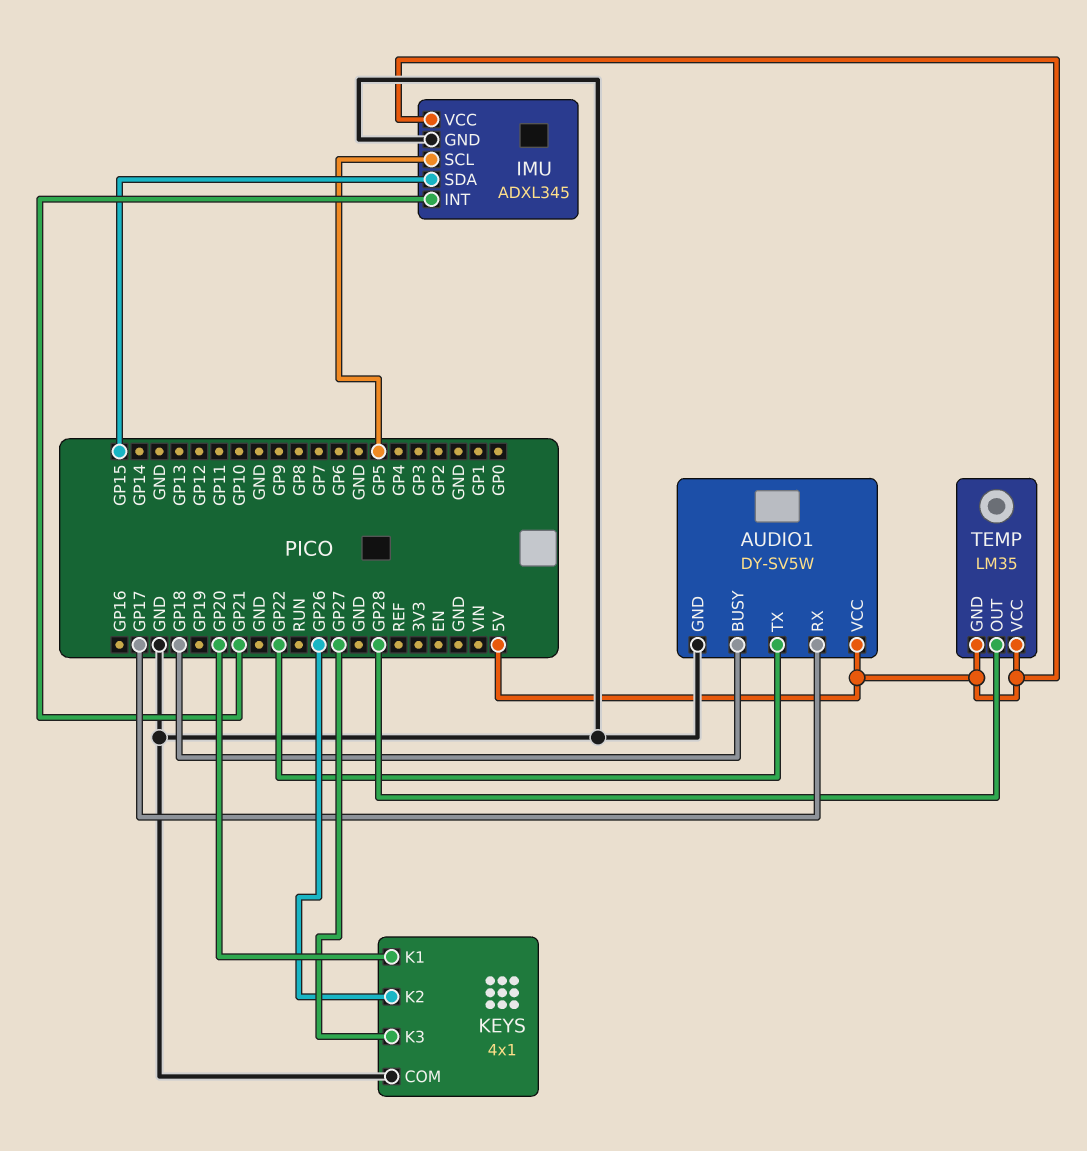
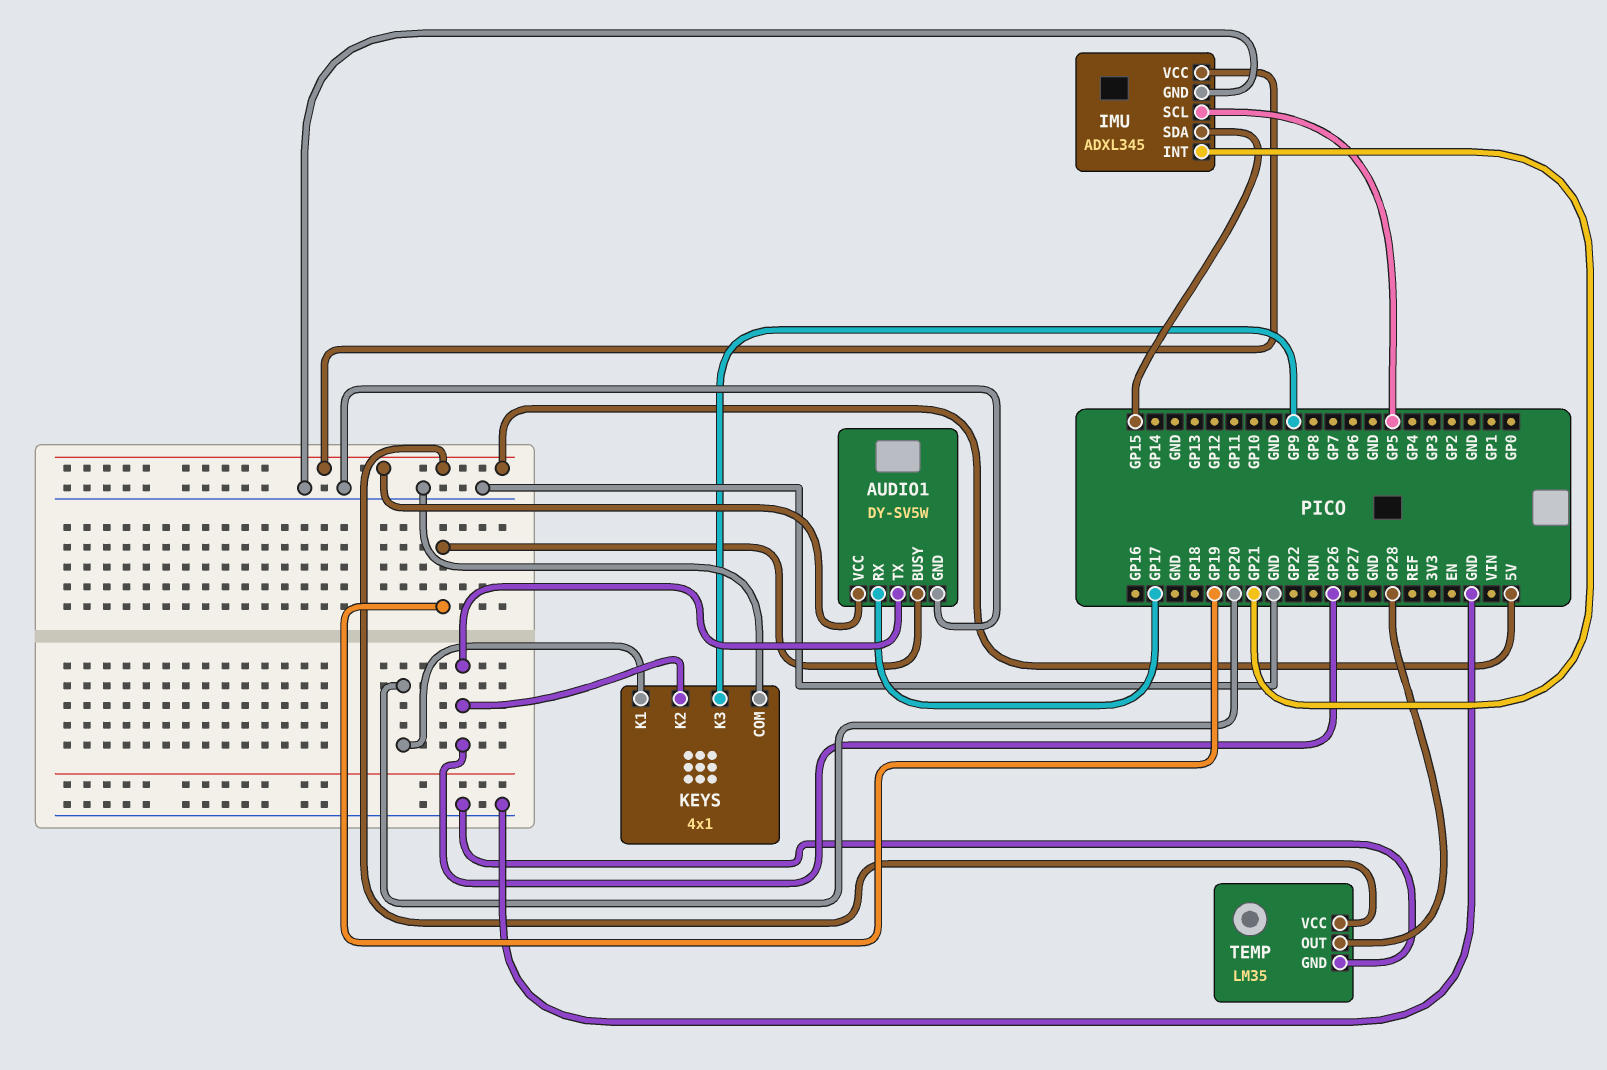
AUDIO1 pin BUSY: GP18 -> GP19
AUDIO1 pin TX: GP22 -> GP26
KEYS pin K3: GP27 -> GP9
TEMP pin GND: 5V -> GND

